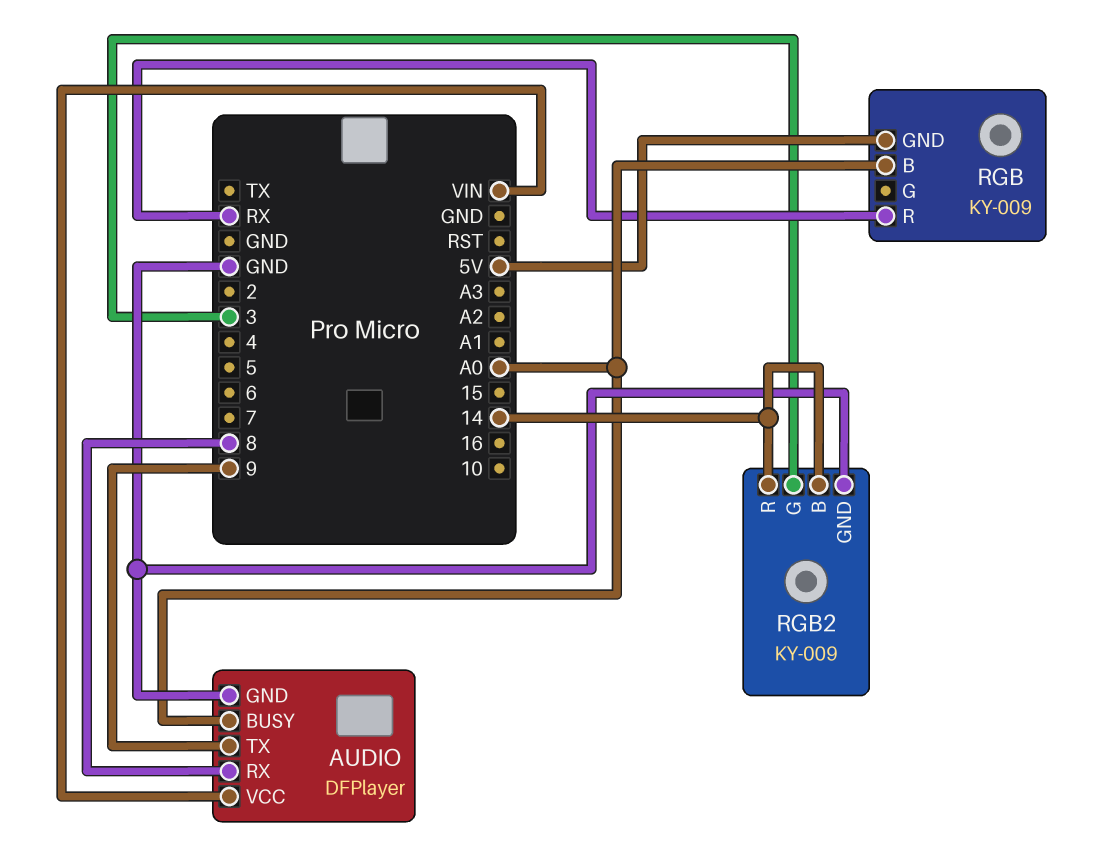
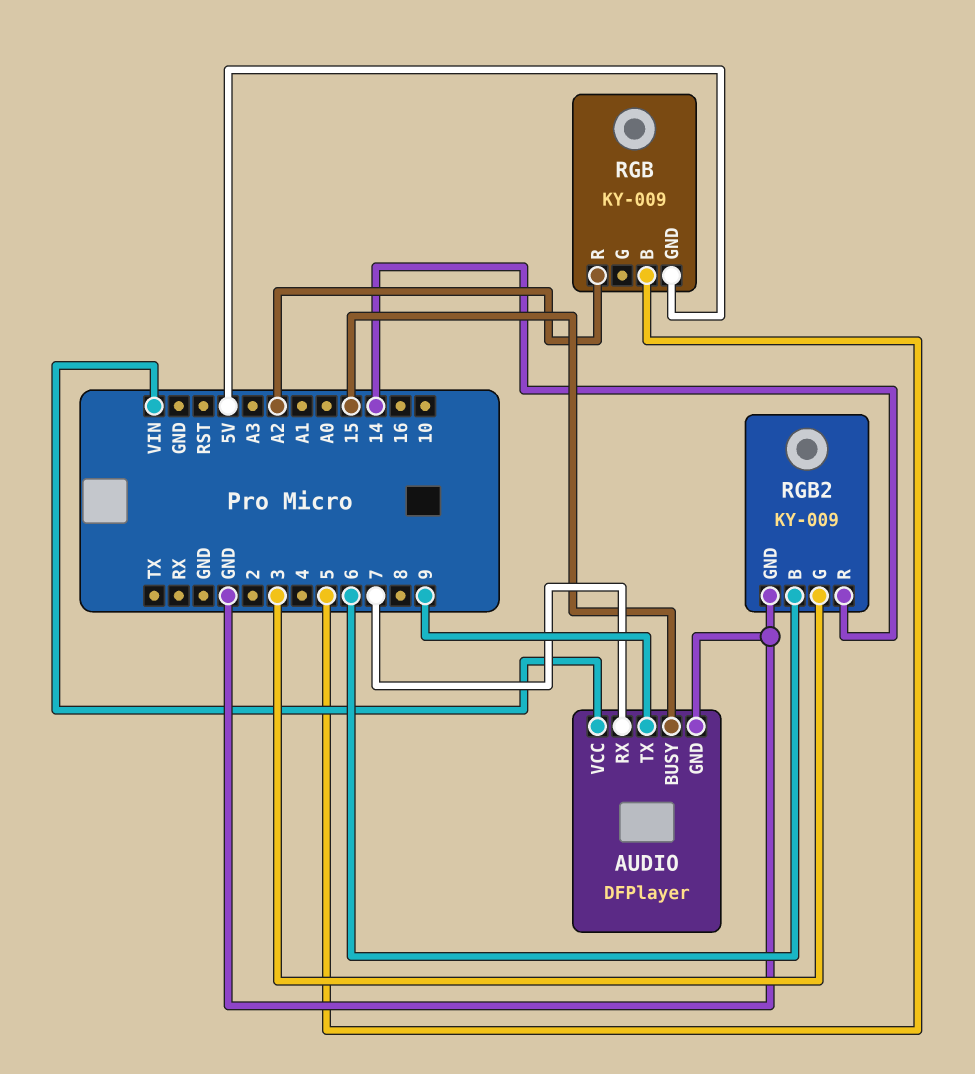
AUDIO pin BUSY: A0 -> 15
AUDIO pin RX: 8 -> 7
RGB pin B: A0 -> 5
RGB pin R: RX -> A2
RGB2 pin B: 14 -> 6

